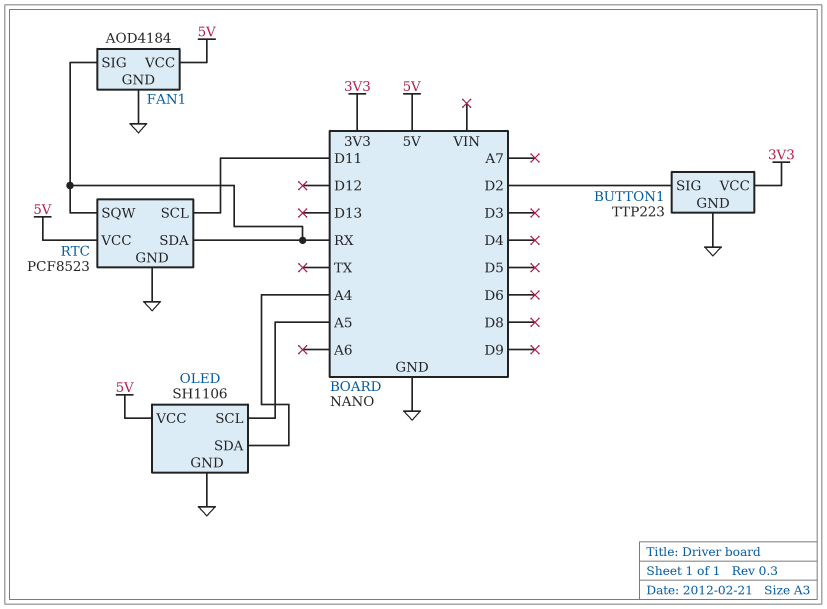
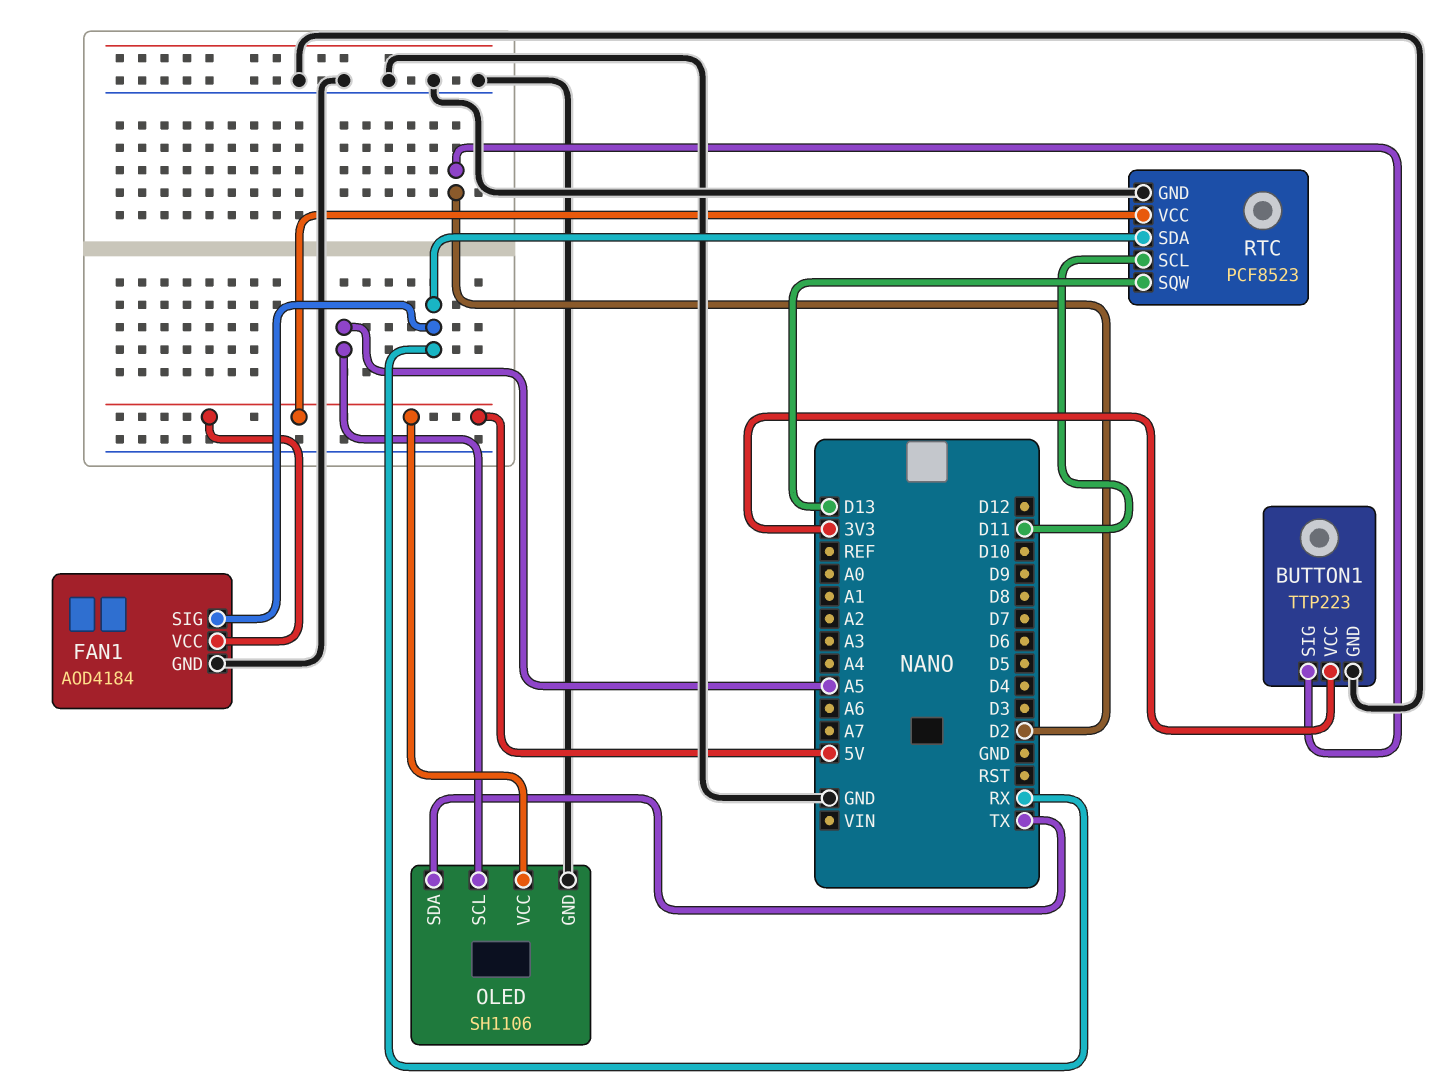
OLED pin SDA: A4 -> TX
RTC pin SQW: RX -> D13

